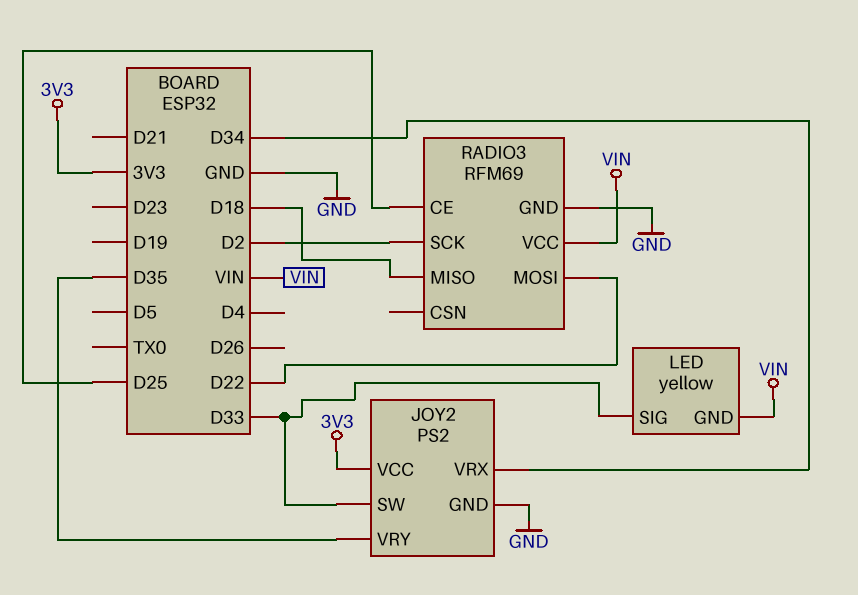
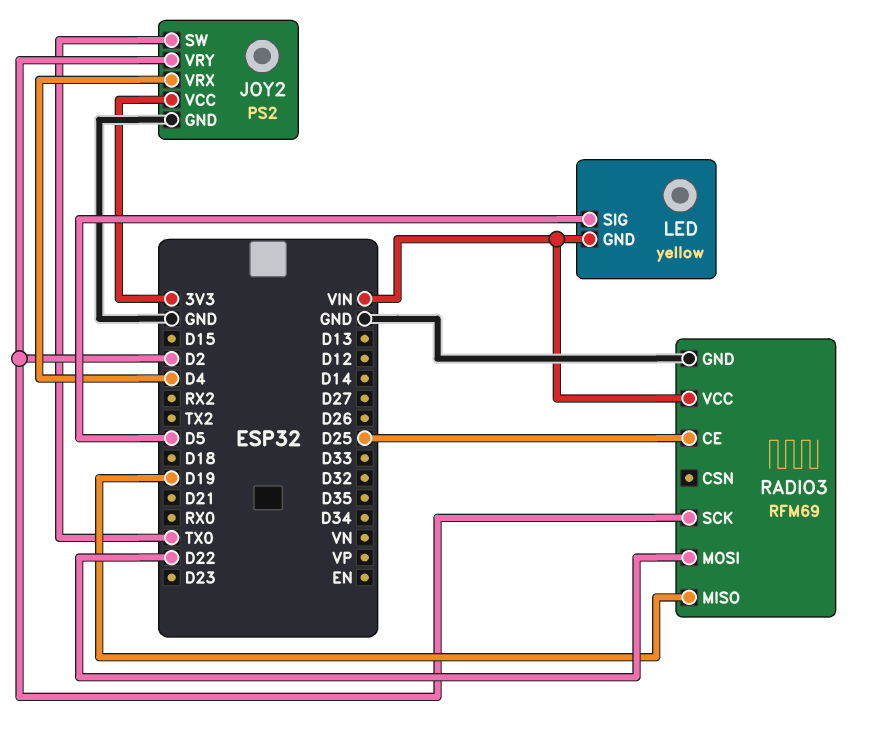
JOY2 pin SW: D33 -> TX0
JOY2 pin VRX: D34 -> D4
JOY2 pin VRY: D35 -> D2
LED pin SIG: D33 -> D5
RADIO3 pin MISO: D18 -> D19

